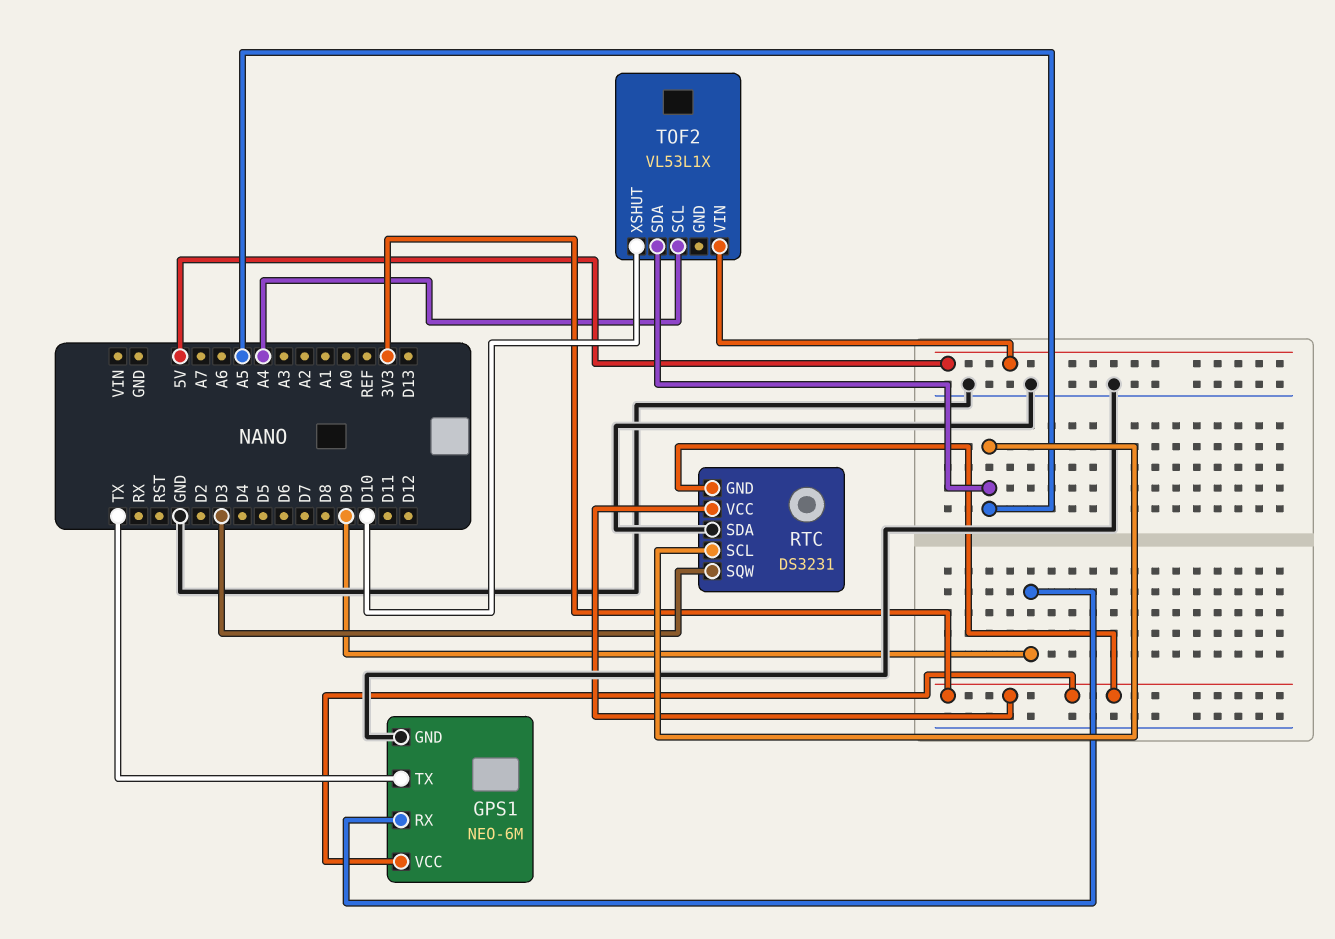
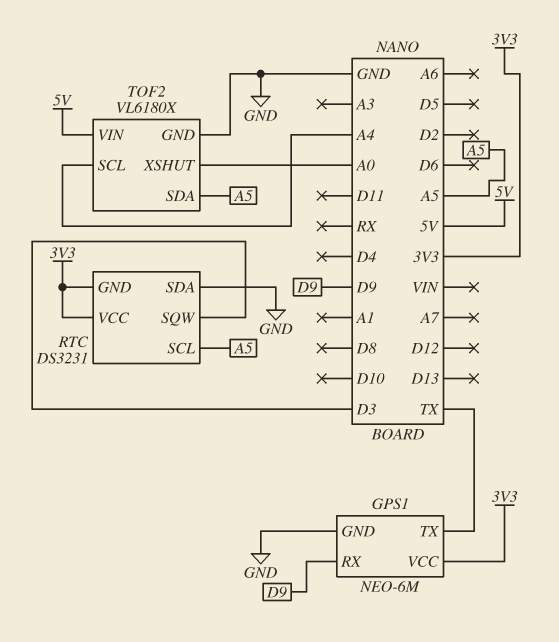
TOF2: VL53L1X -> VL6180X
TOF2 pin GND: none -> GND
TOF2 pin XSHUT: D10 -> A0

